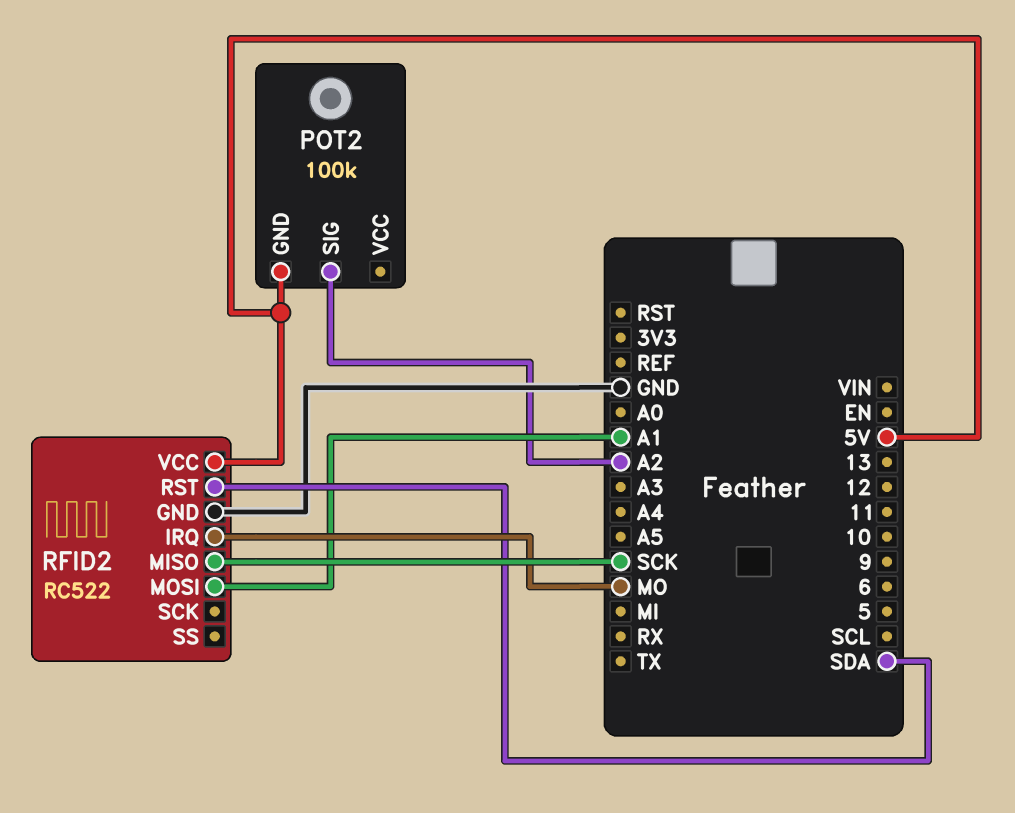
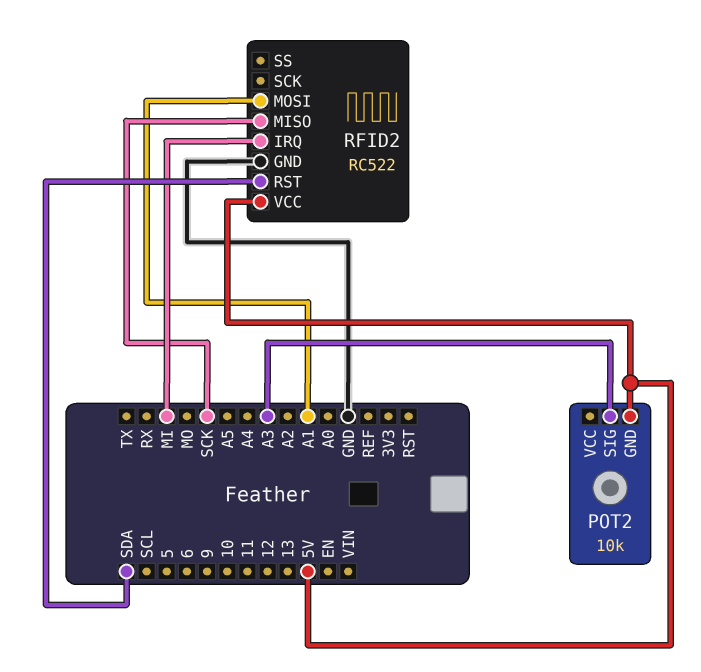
POT2: 100k -> 10k
POT2 pin SIG: A2 -> A3
RFID2 pin IRQ: MO -> MI

